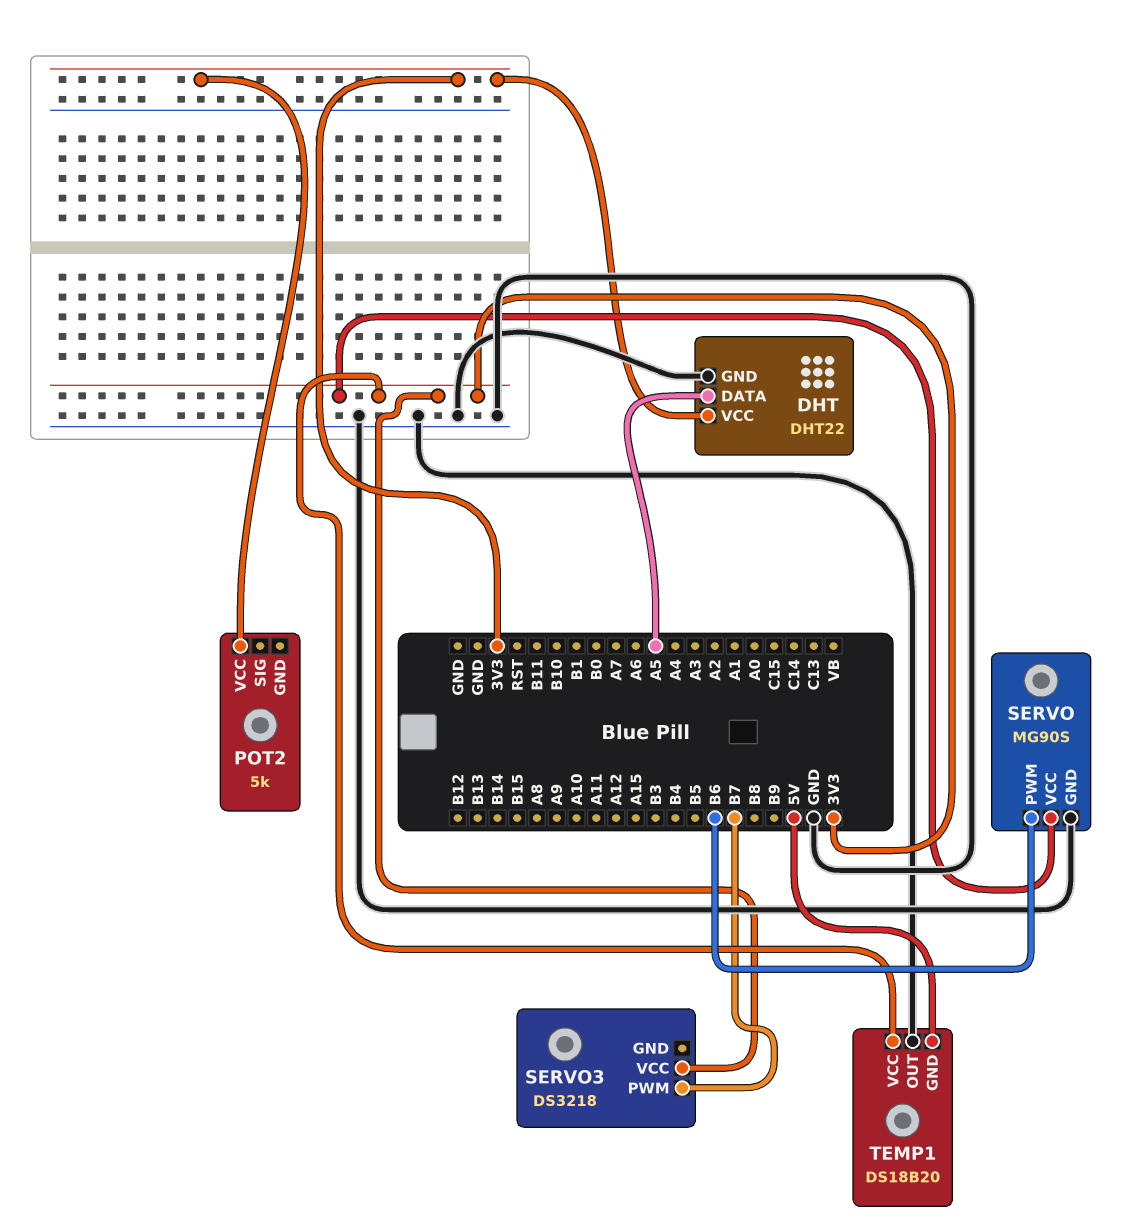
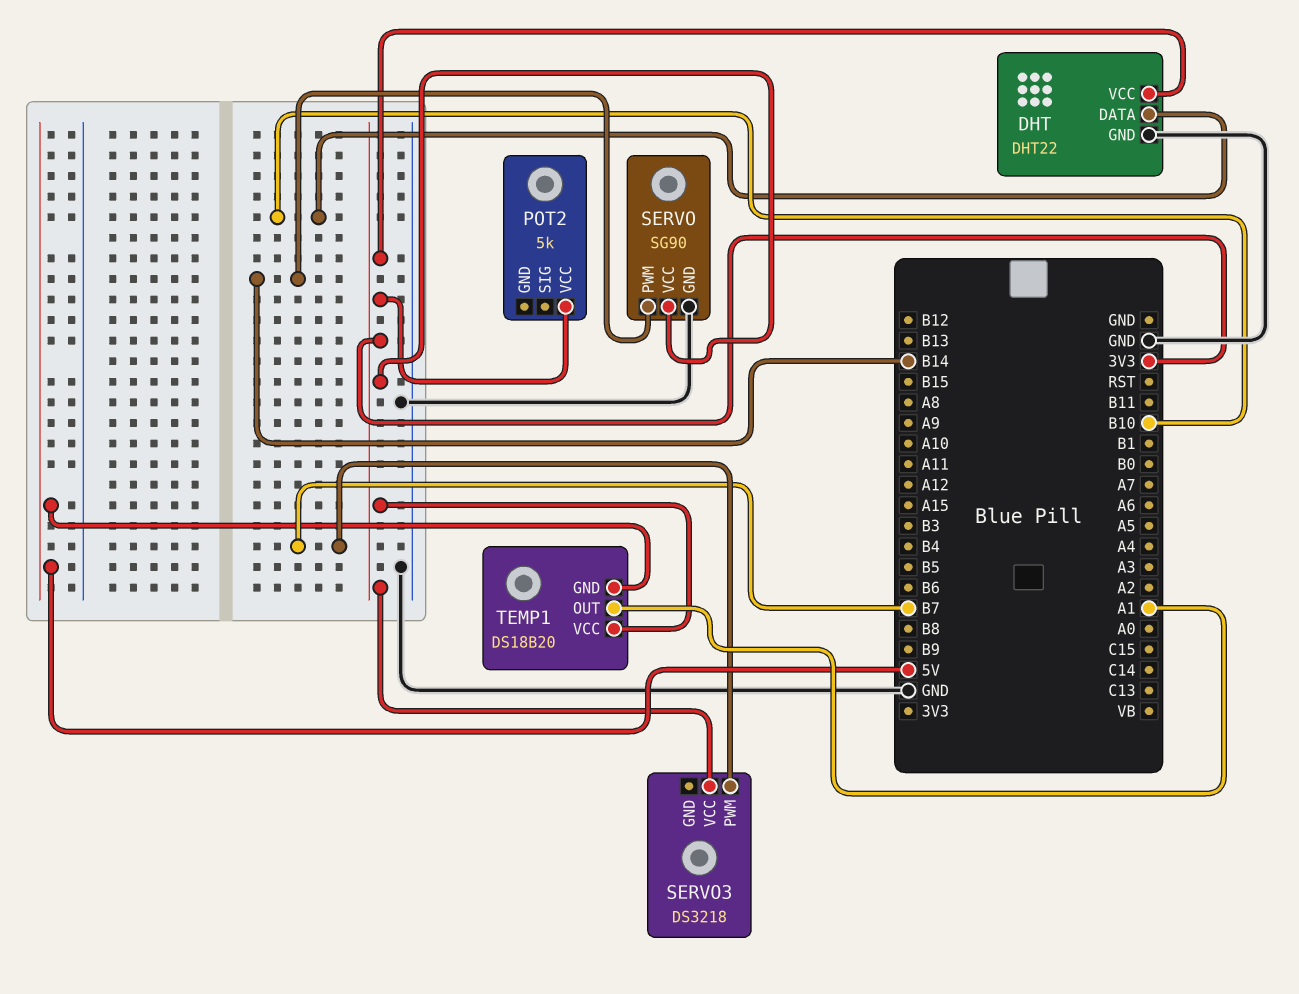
DHT pin DATA: A5 -> B10
SERVO: MG90S -> SG90
SERVO pin PWM: B6 -> B14
TEMP1 pin OUT: GND -> A1

